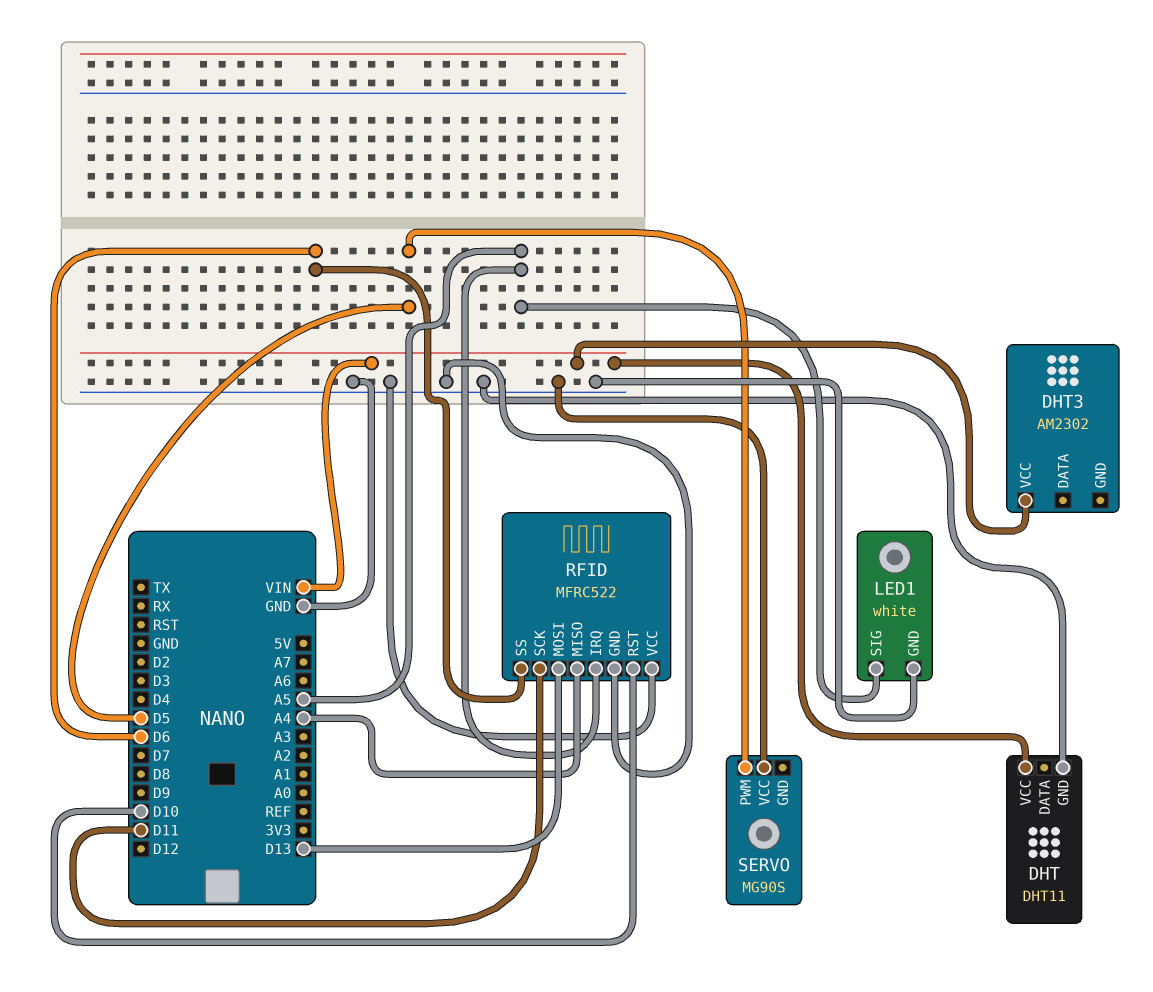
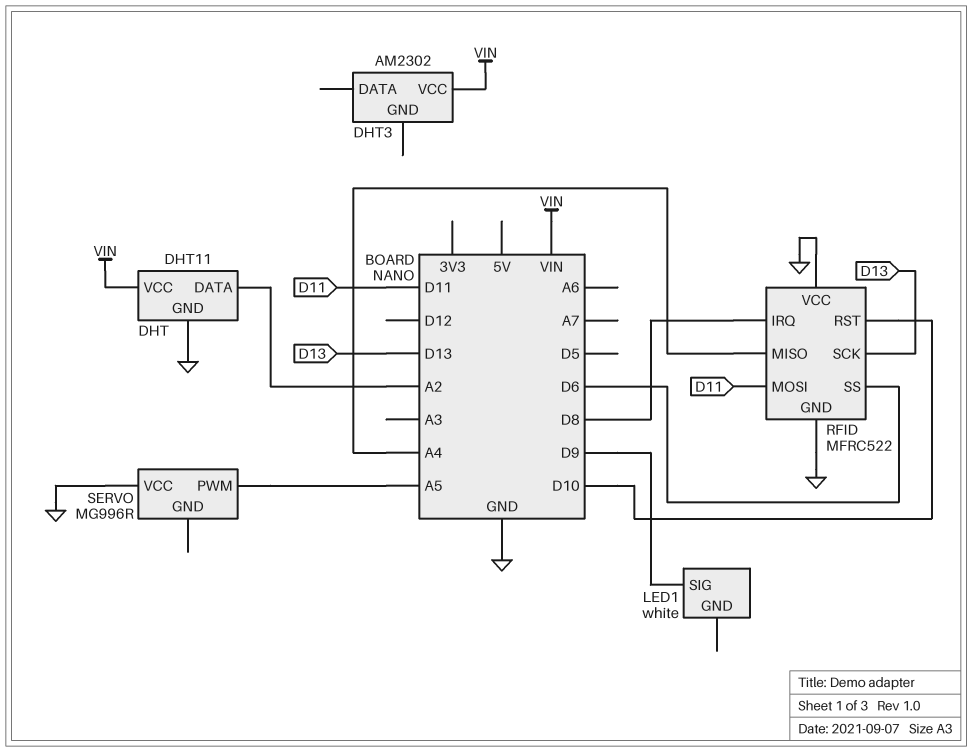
DHT pin DATA: none -> A2
LED1 pin GND: GND -> none
LED1 pin SIG: A5 -> D9
RFID pin IRQ: A5 -> D8
RFID pin MOSI: D13 -> D11
RFID pin SCK: D11 -> D13
SERVO: MG90S -> MG996R
SERVO pin PWM: D5 -> A5

